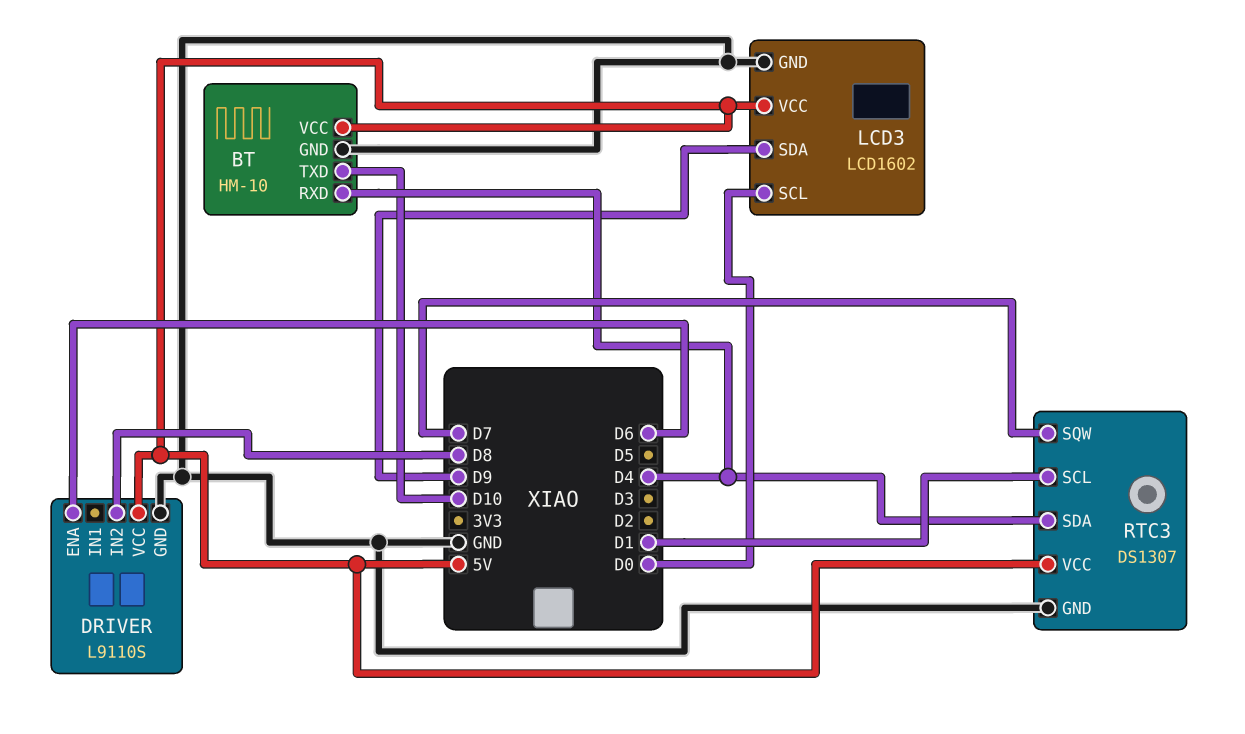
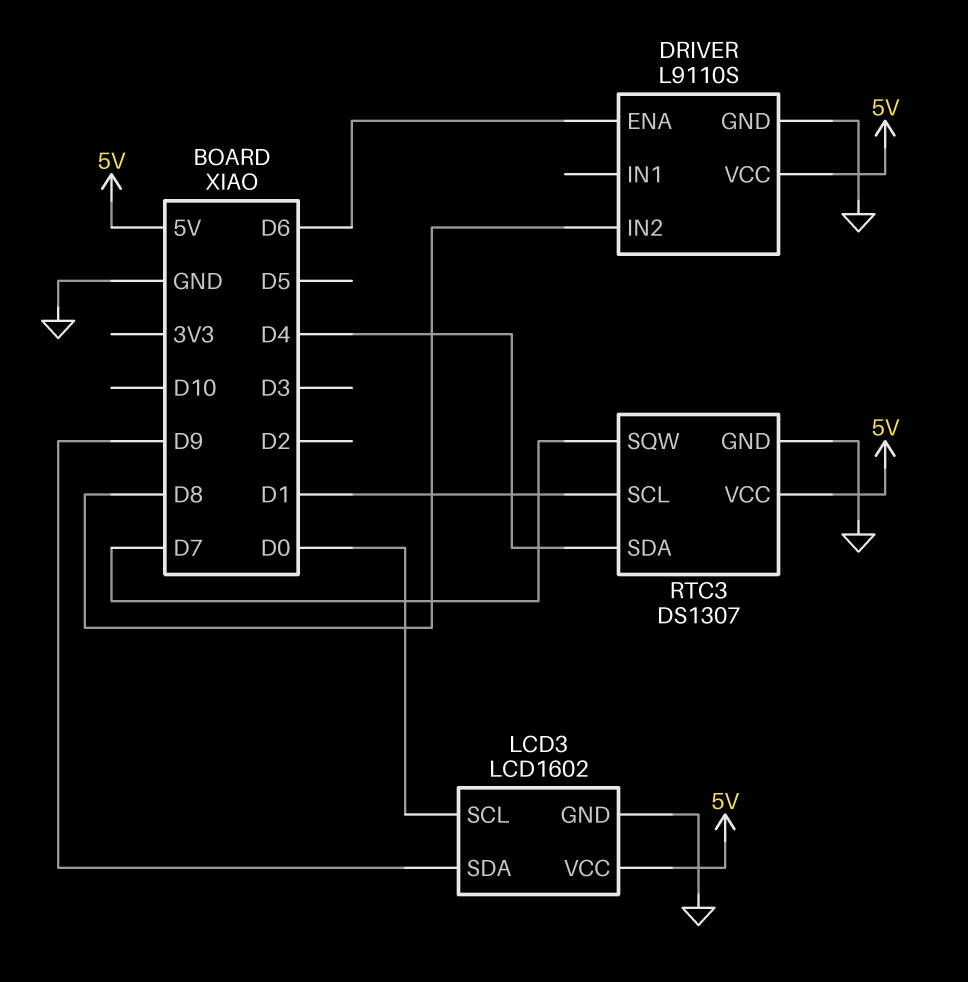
BT: HM-10 -> none
BT pin GND: GND -> none
BT pin RXD: D4 -> none
BT pin TXD: D10 -> none
BT pin VCC: 5V -> none

